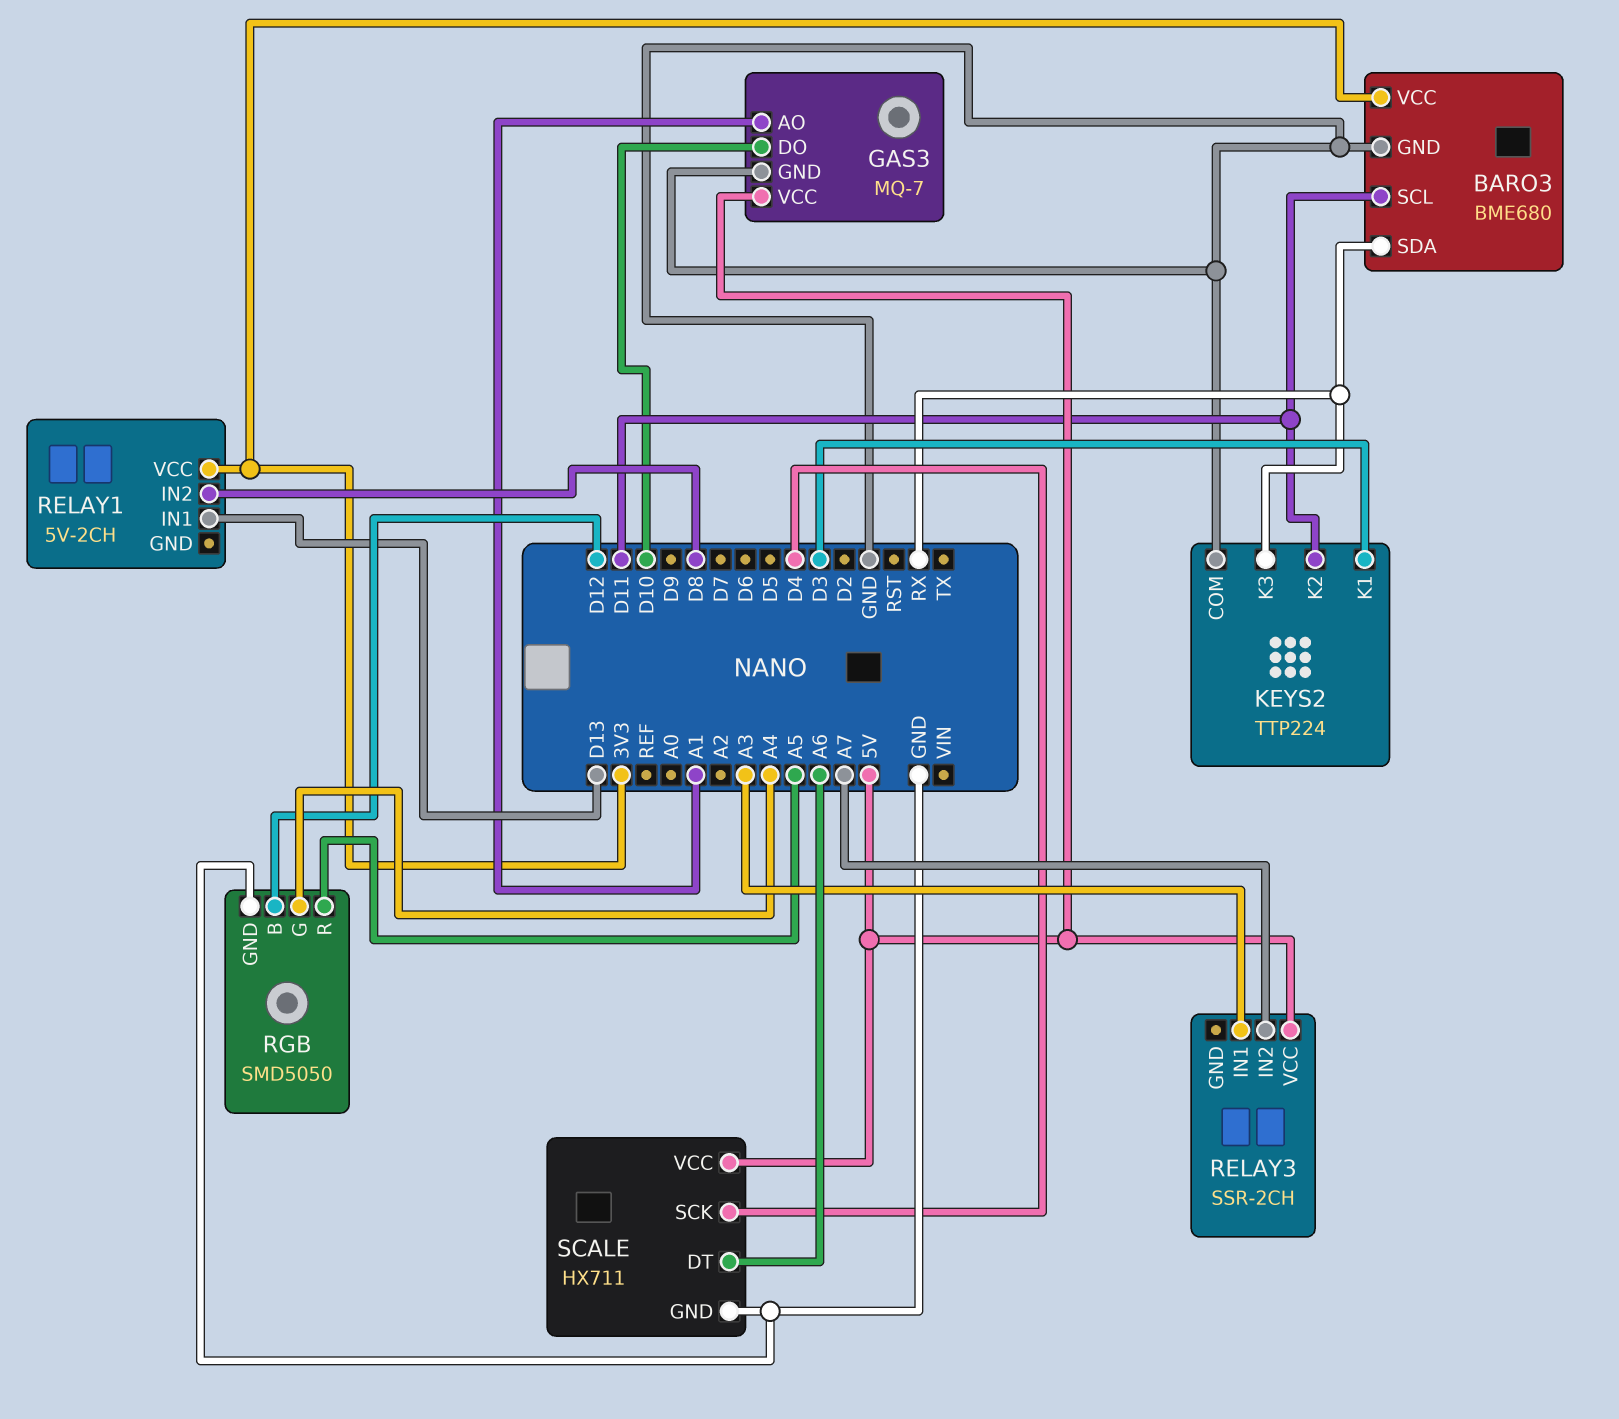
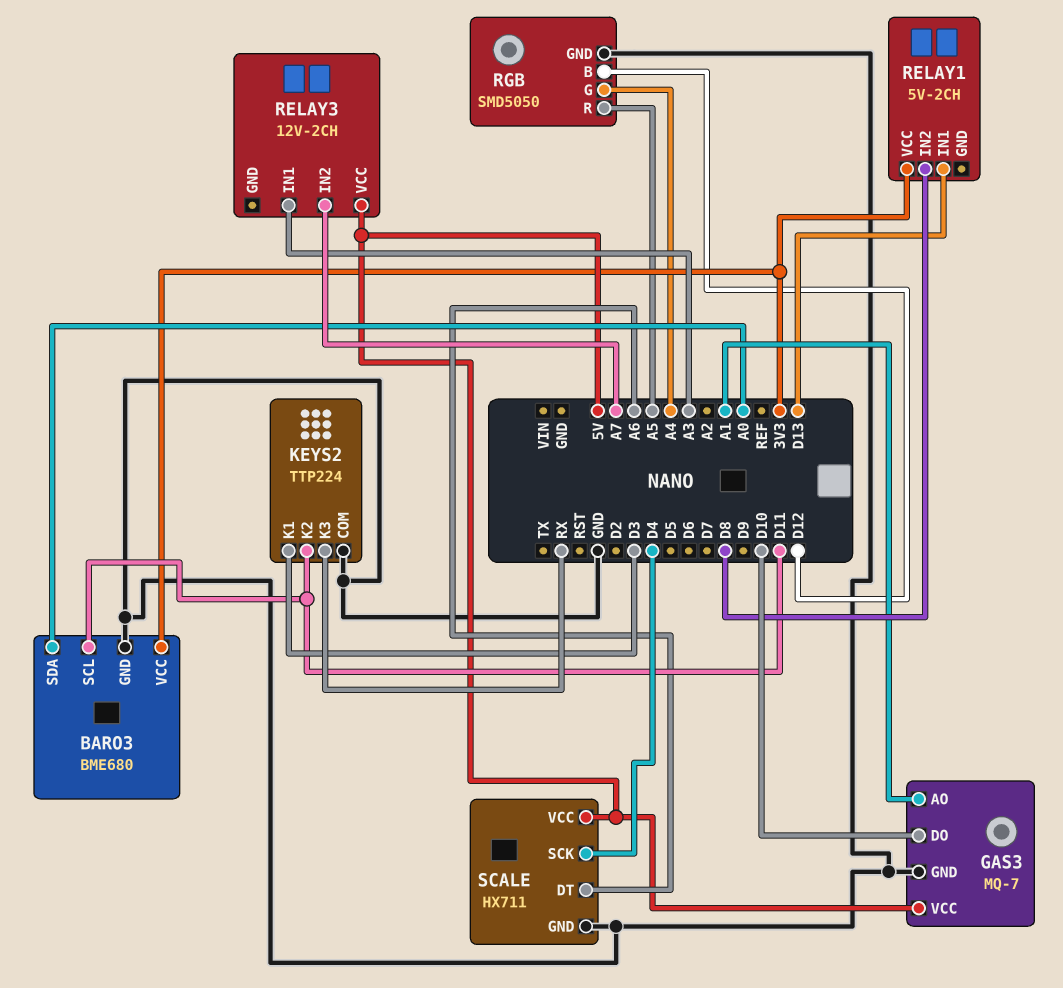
BARO3 pin SDA: RX -> A0
RELAY3: SSR-2CH -> 12V-2CH

